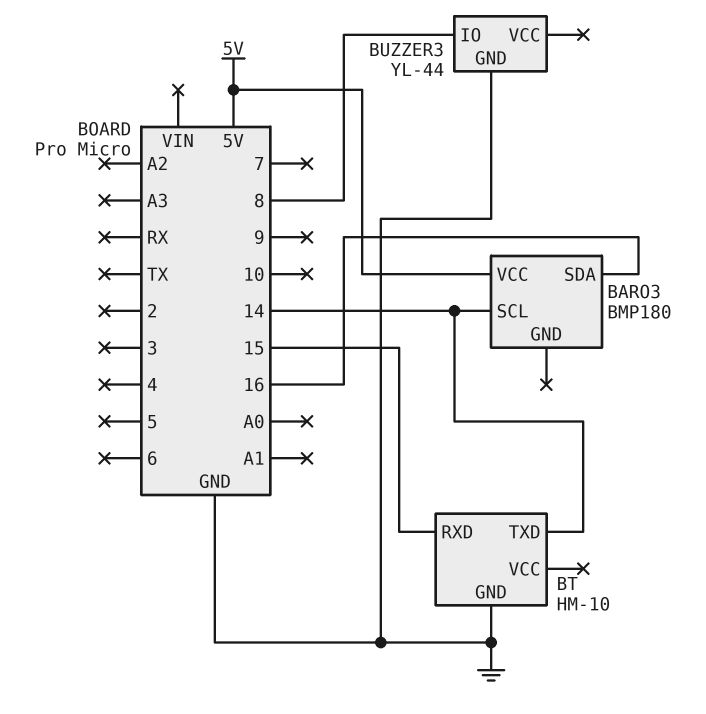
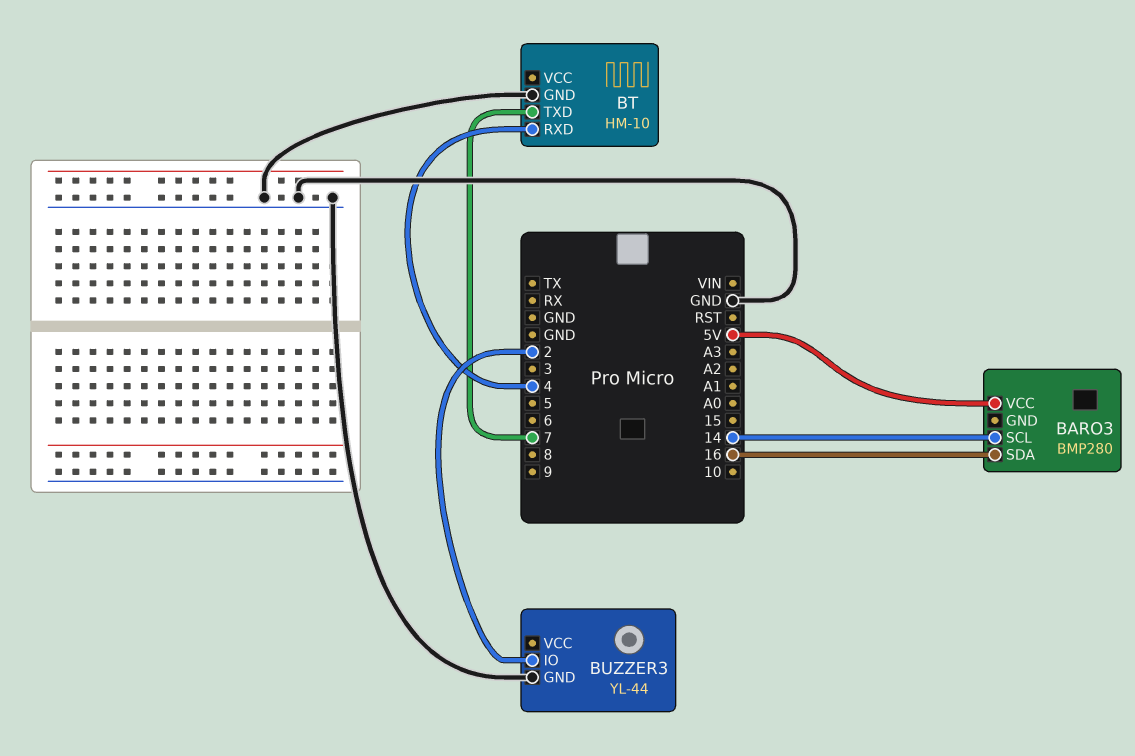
BARO3: BMP180 -> BMP280
BT pin RXD: 15 -> 4
BT pin TXD: 14 -> 7
BUZZER3 pin IO: 8 -> 2

